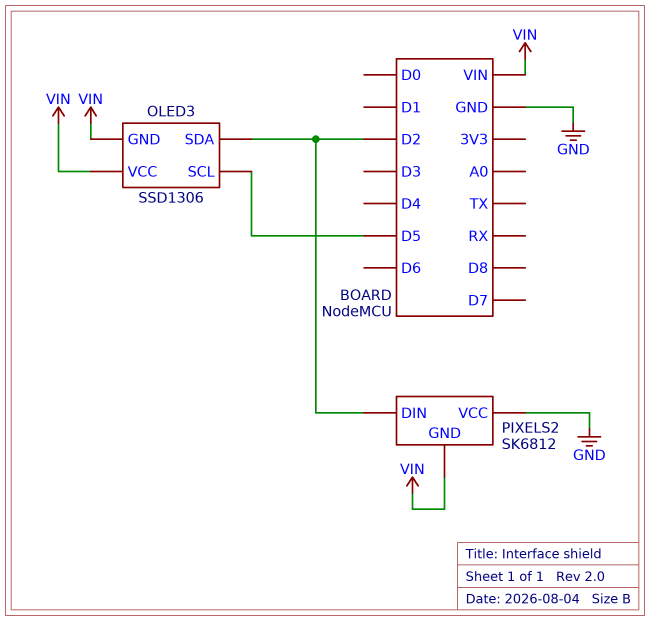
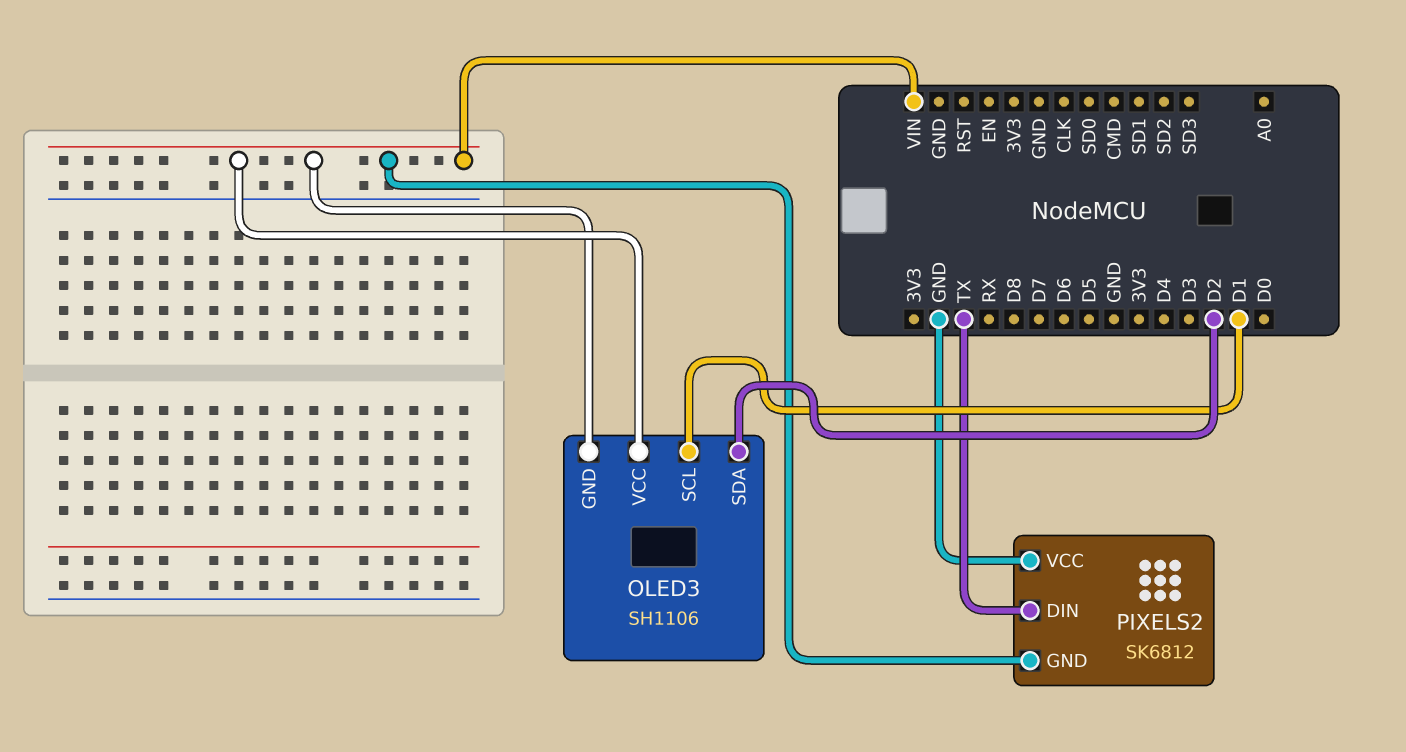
OLED3: SSD1306 -> SH1106
OLED3 pin SCL: D5 -> D1
PIXELS2 pin DIN: D2 -> TX

